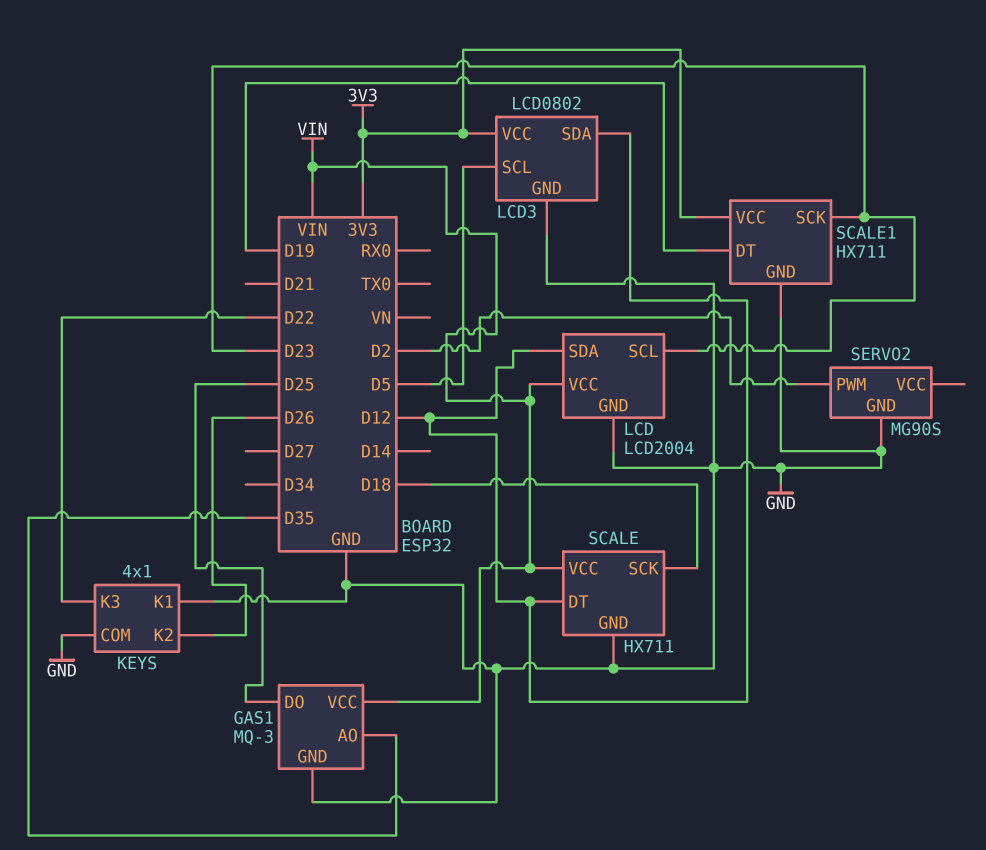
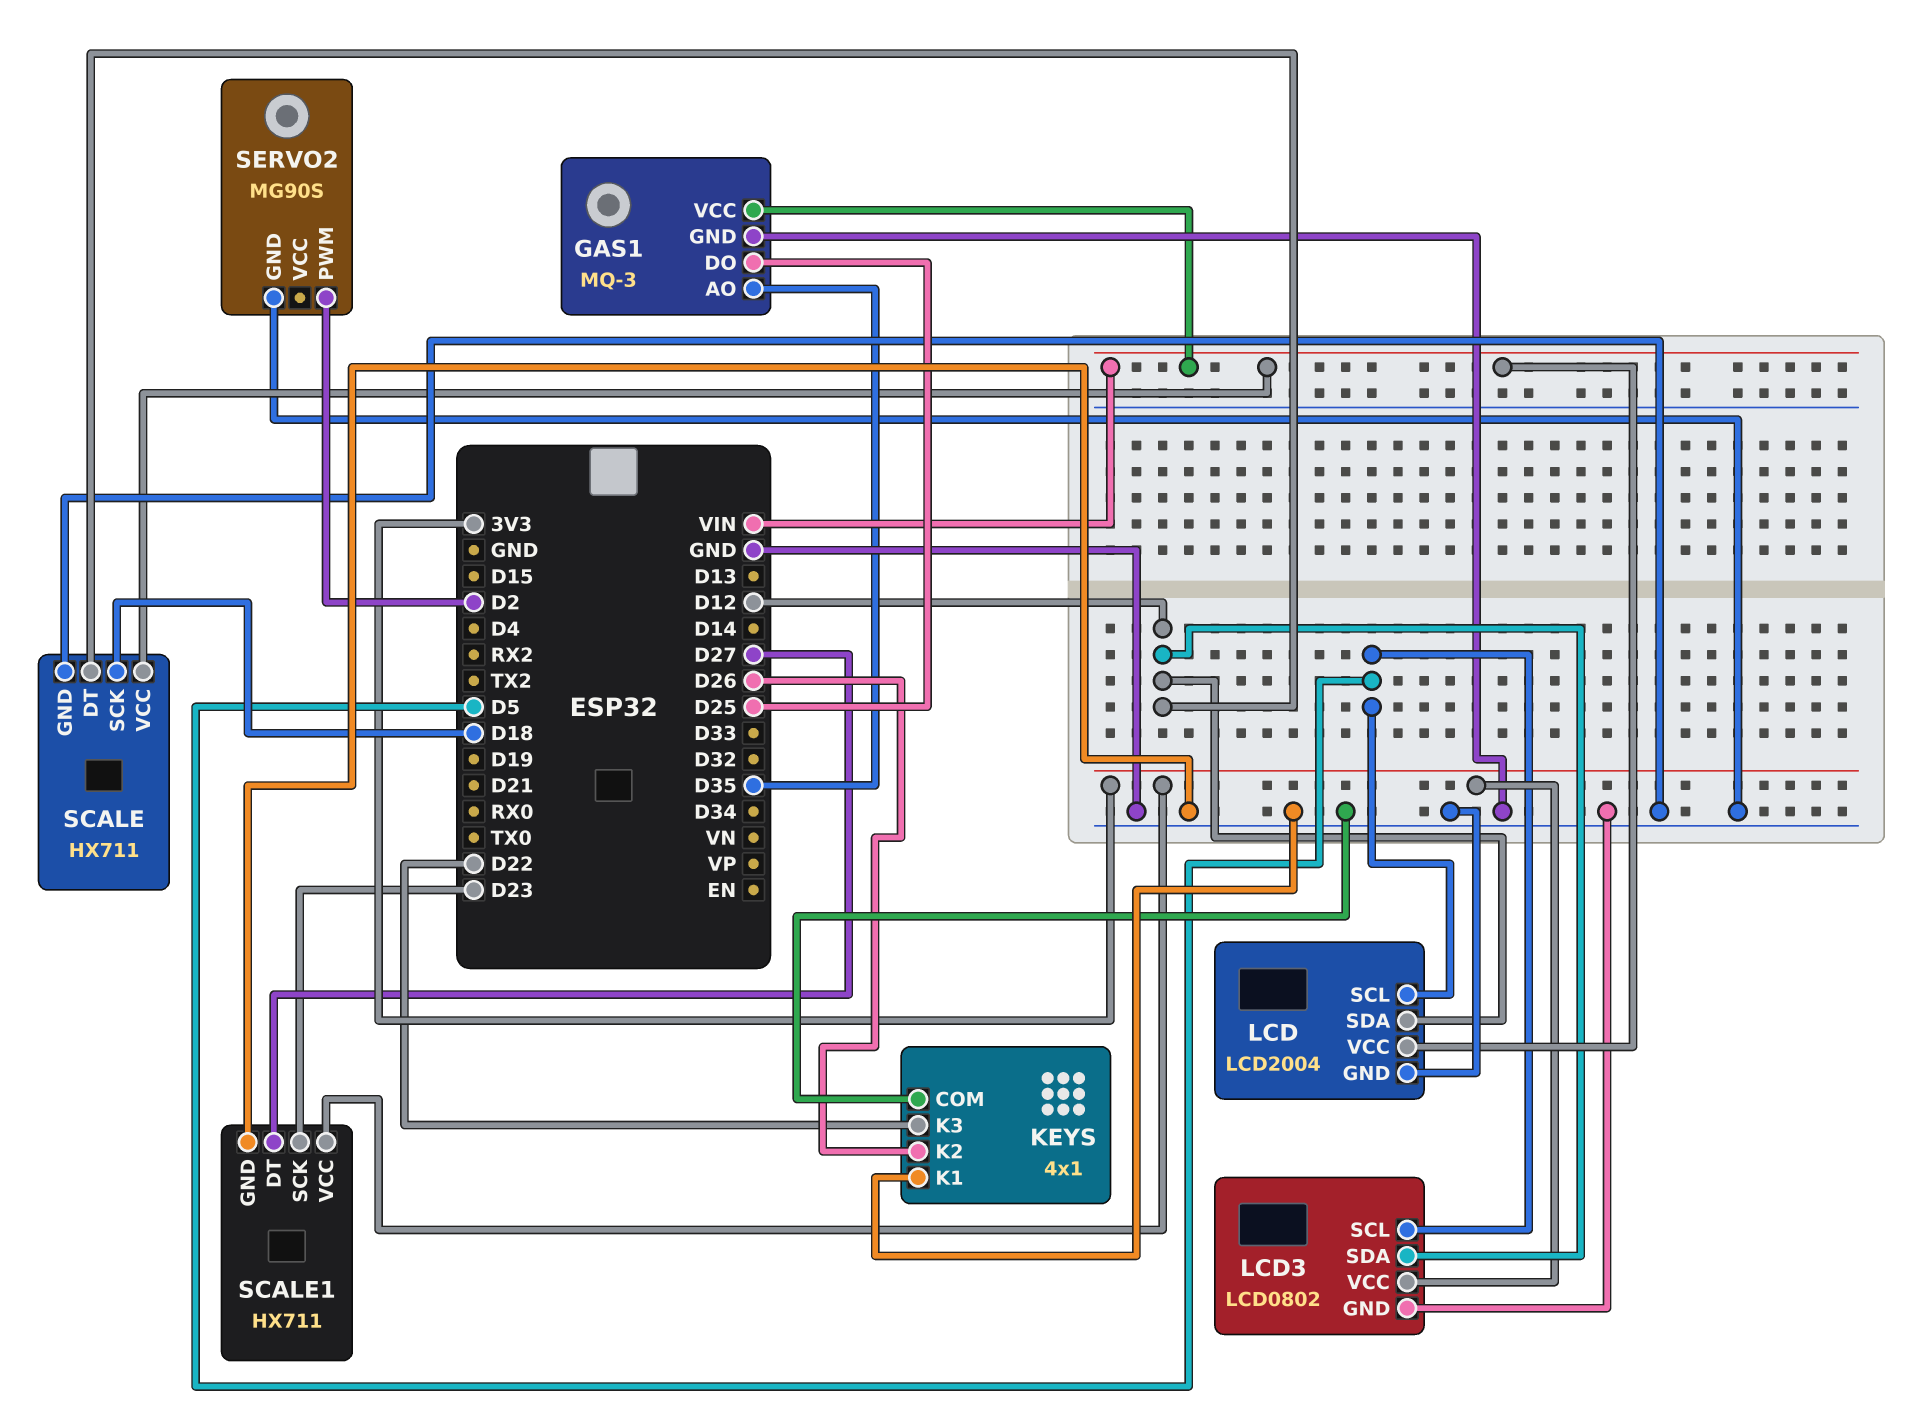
LCD pin SCL: D23 -> D5
SCALE1 pin DT: D19 -> D27

